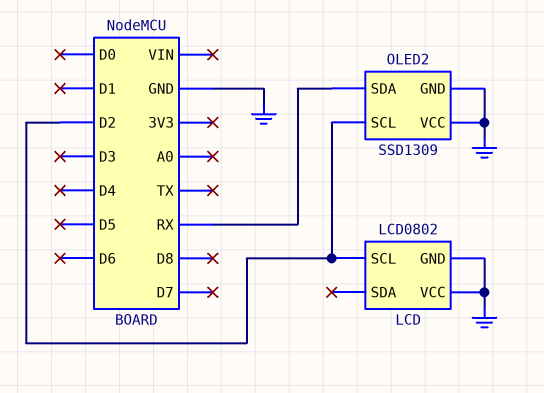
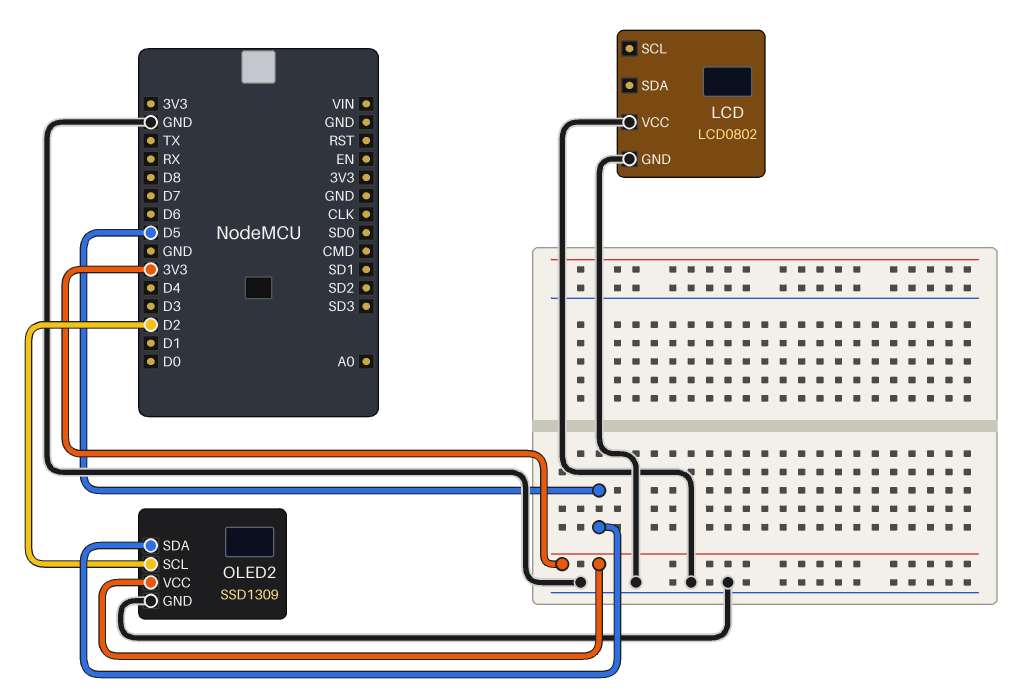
LCD pin SCL: D2 -> none
OLED2 pin SDA: RX -> D5
OLED2 pin VCC: GND -> 3V3

